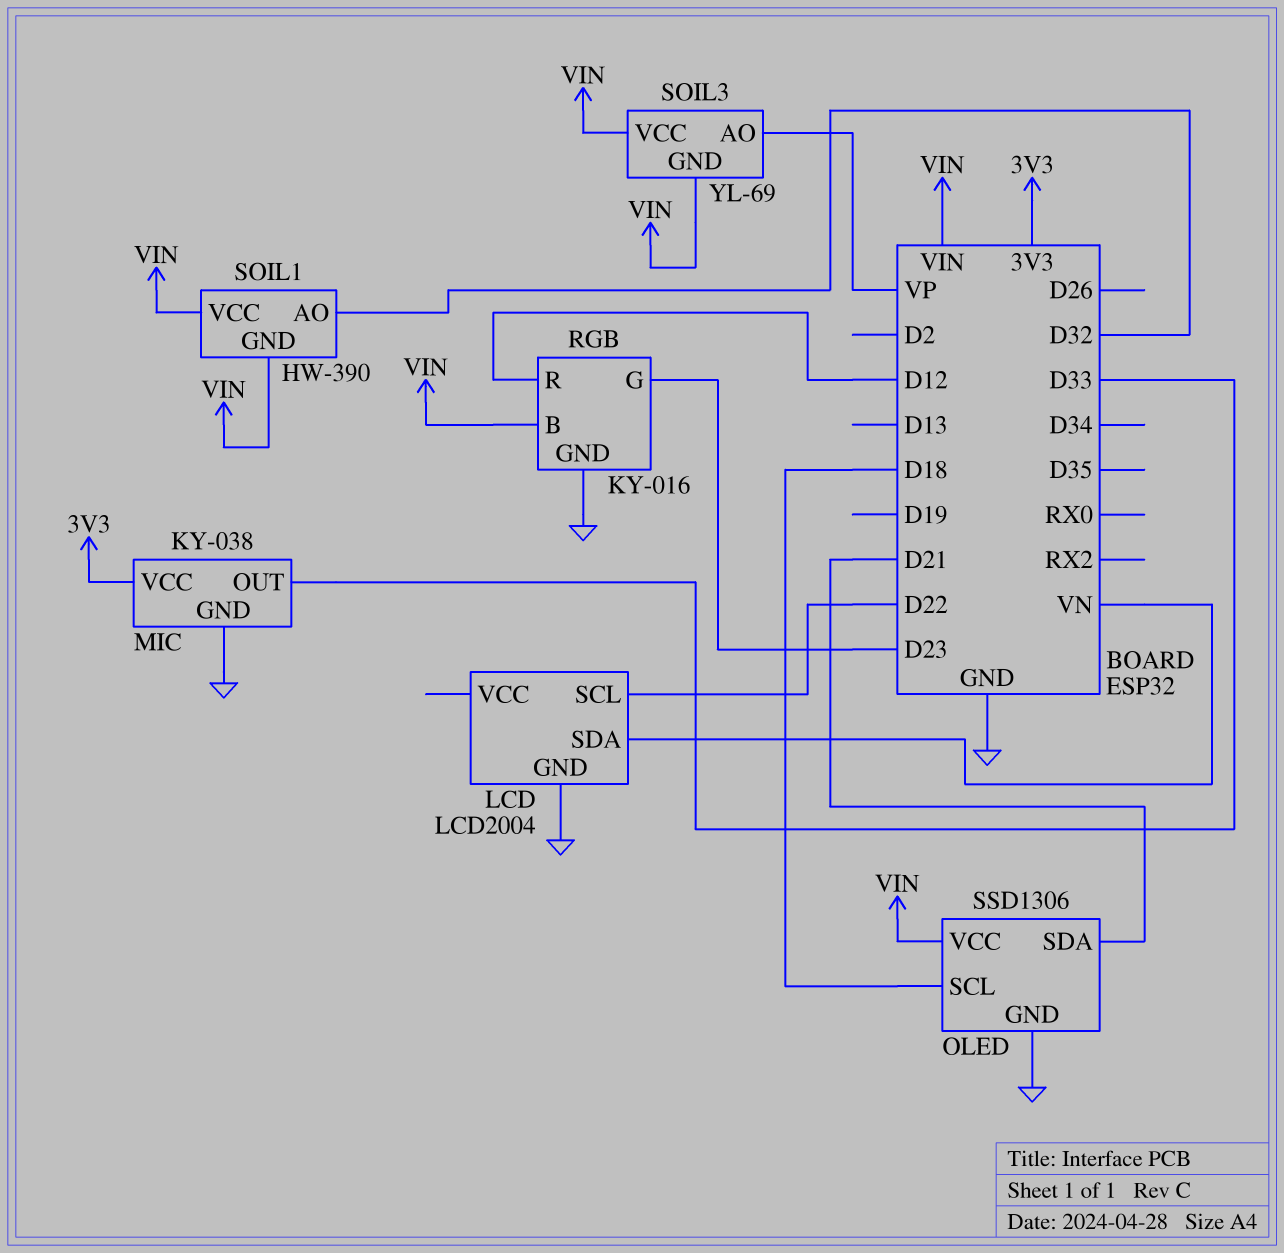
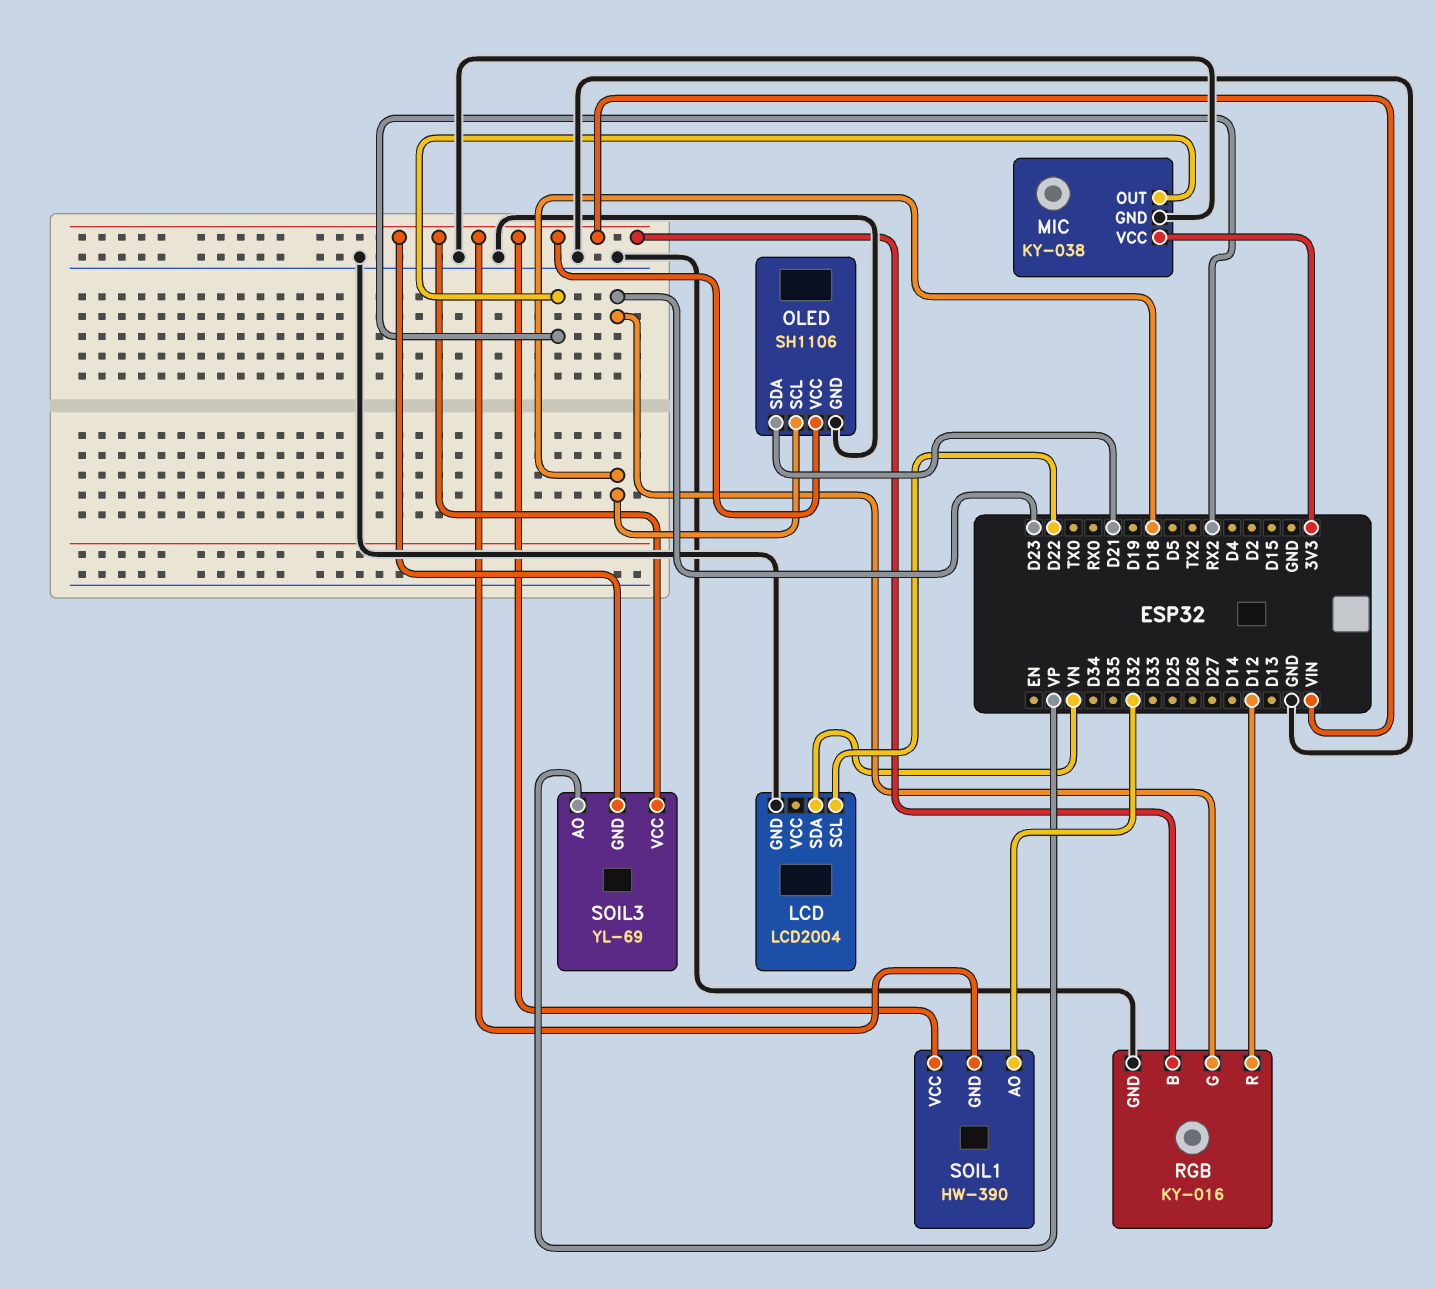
MIC pin OUT: D33 -> RX2
OLED: SSD1306 -> SH1106

